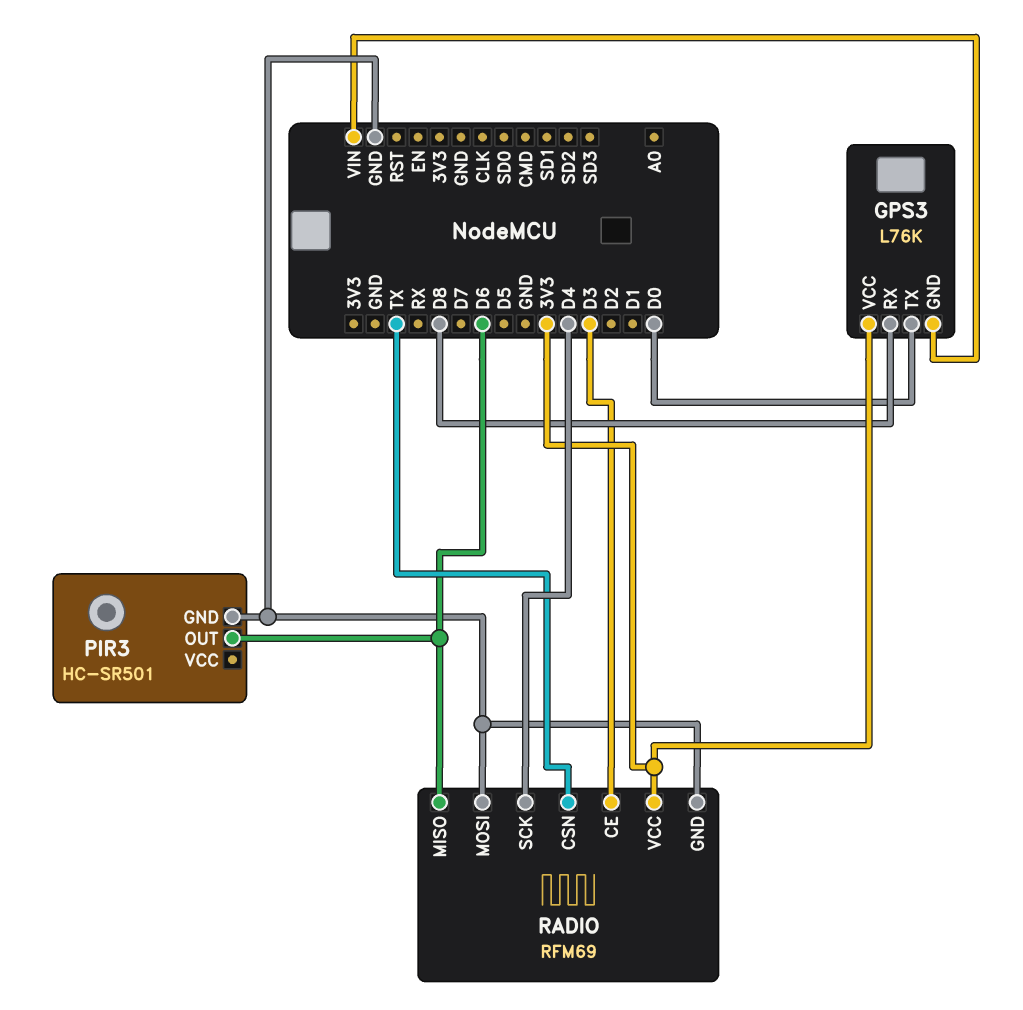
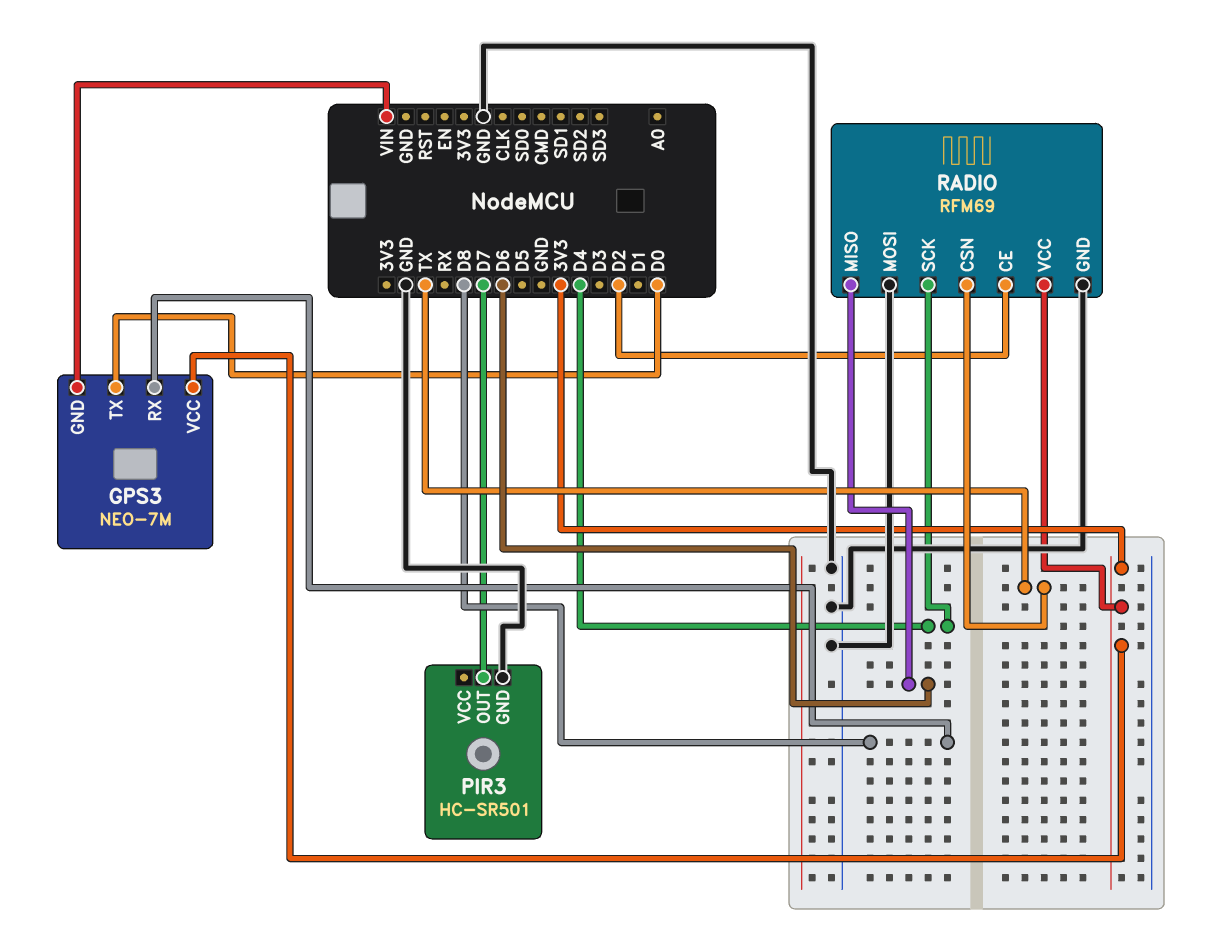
GPS3: L76K -> NEO-7M
PIR3 pin OUT: D6 -> D7
RADIO pin CE: D3 -> D2

